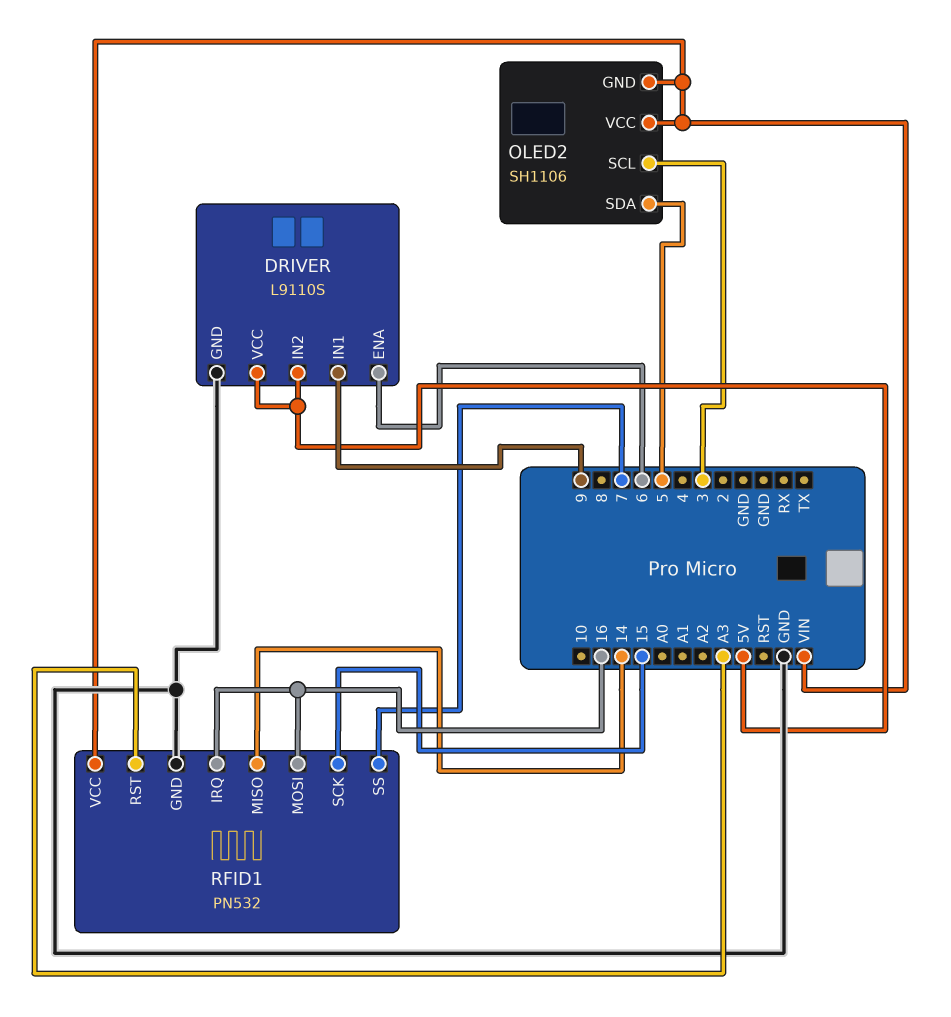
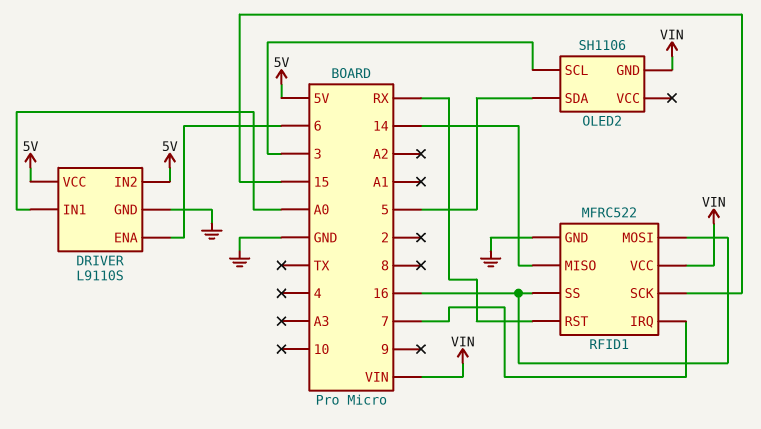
DRIVER pin IN1: 9 -> A0
OLED2 pin VCC: VIN -> none
RFID1: PN532 -> MFRC522
RFID1 pin IRQ: 16 -> 7
RFID1 pin RST: A3 -> RX
RFID1 pin SS: 7 -> 16

